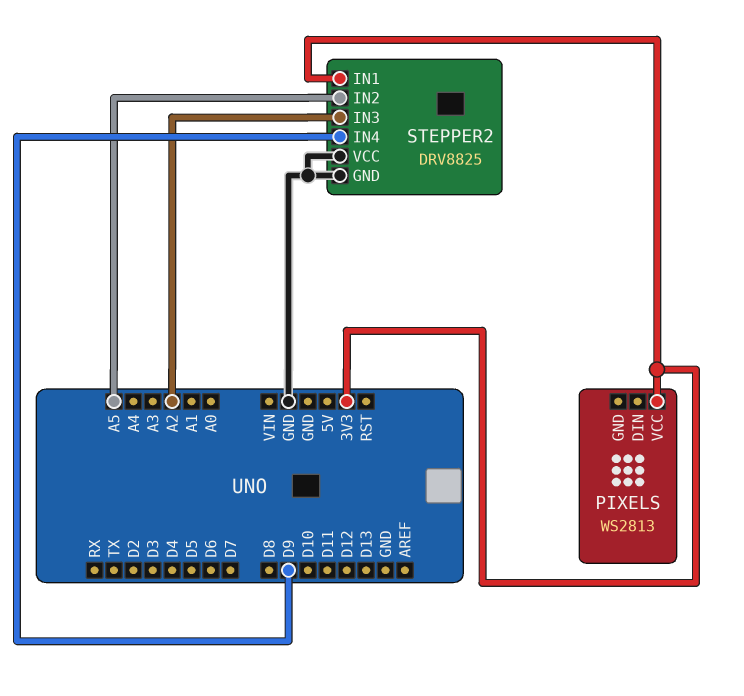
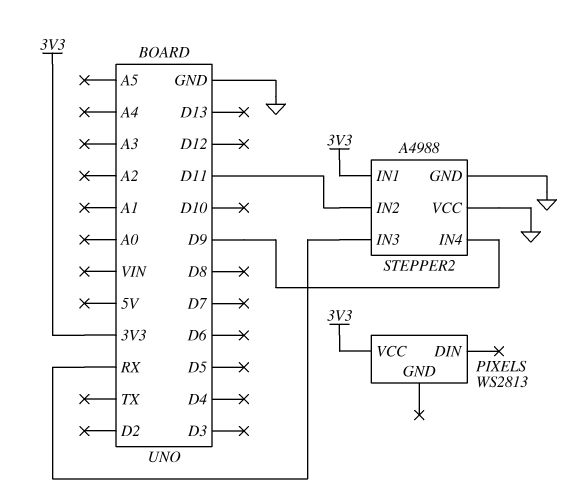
STEPPER2: DRV8825 -> A4988
STEPPER2 pin IN2: A5 -> D11
STEPPER2 pin IN3: A2 -> RX

